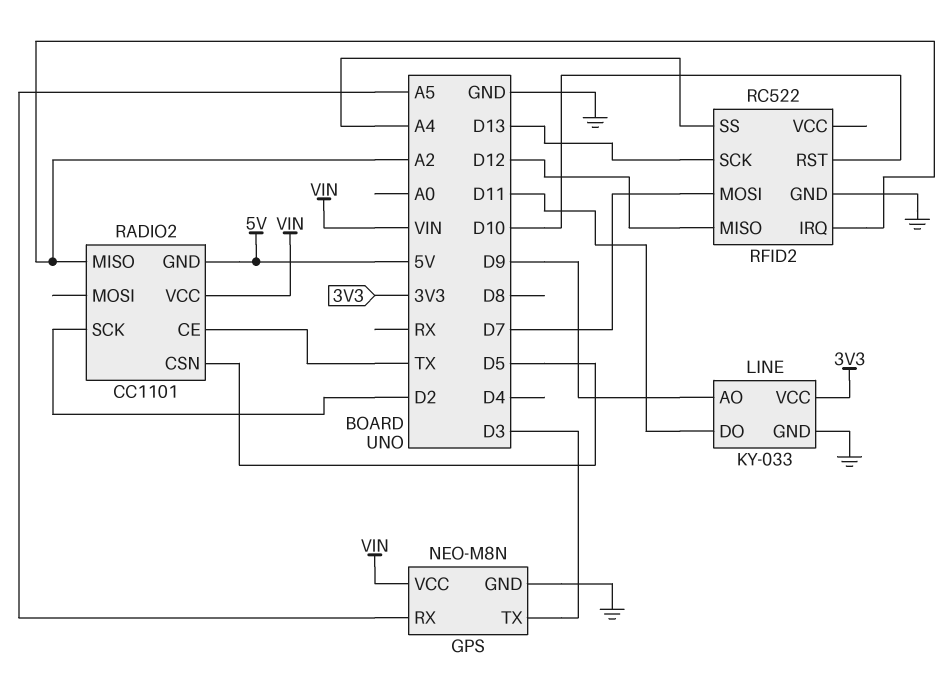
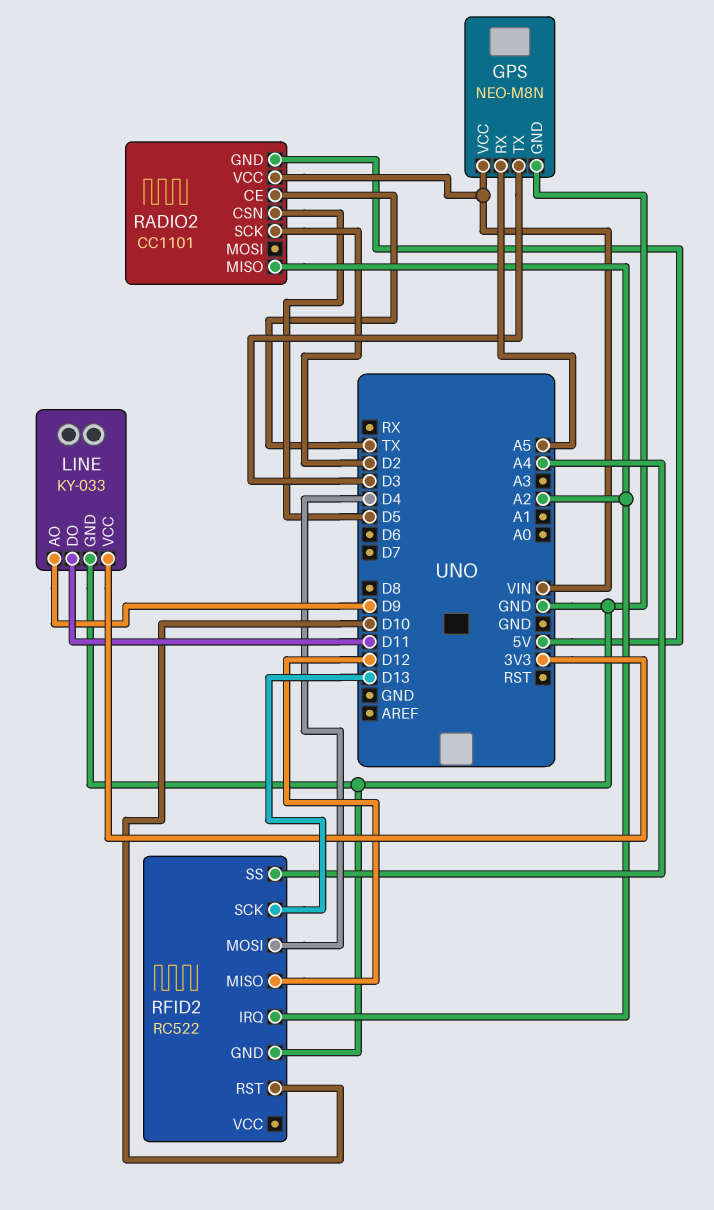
RFID2 pin MOSI: D7 -> D4

